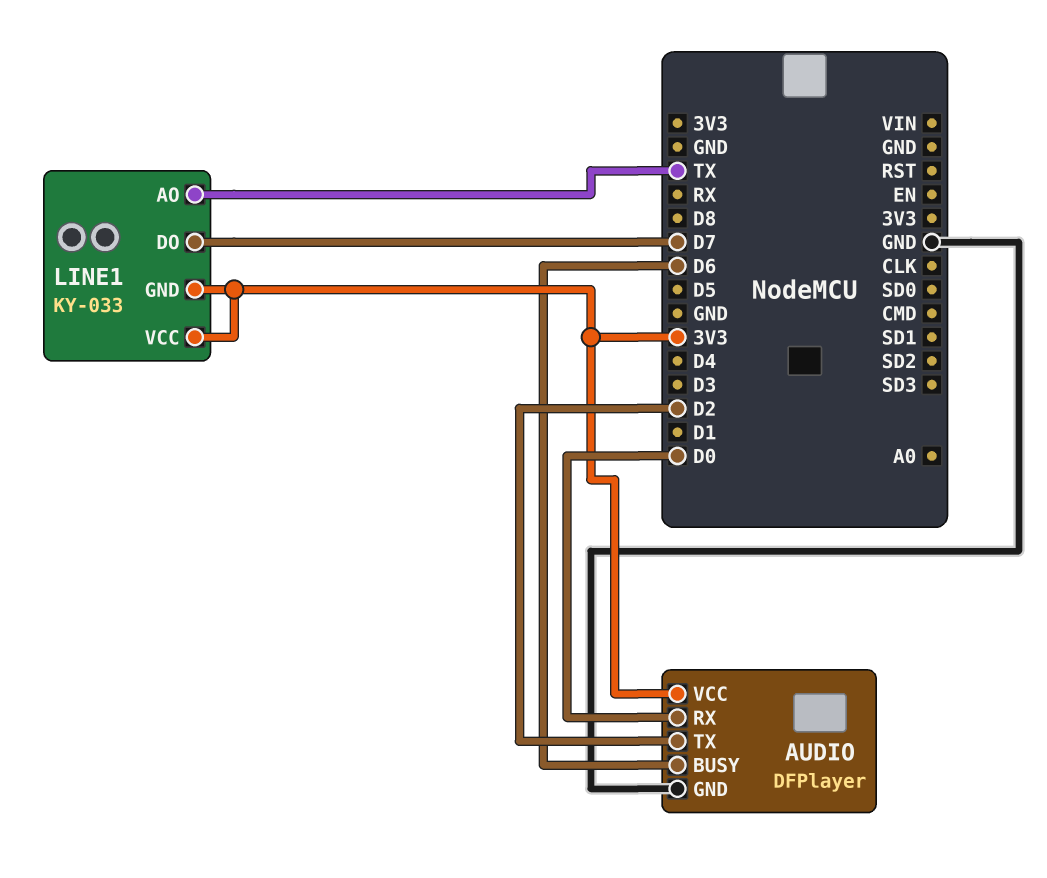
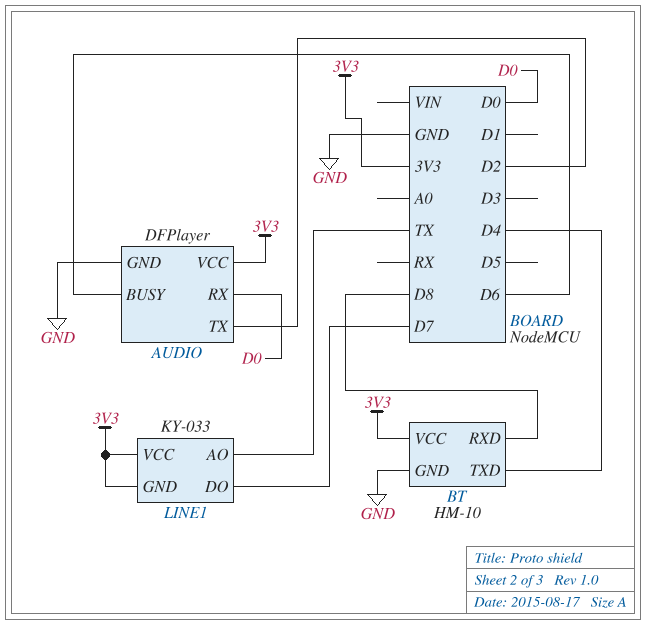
BT: none -> HM-10
BT pin GND: none -> GND
BT pin RXD: none -> D8
BT pin TXD: none -> D4
BT pin VCC: none -> 3V3

